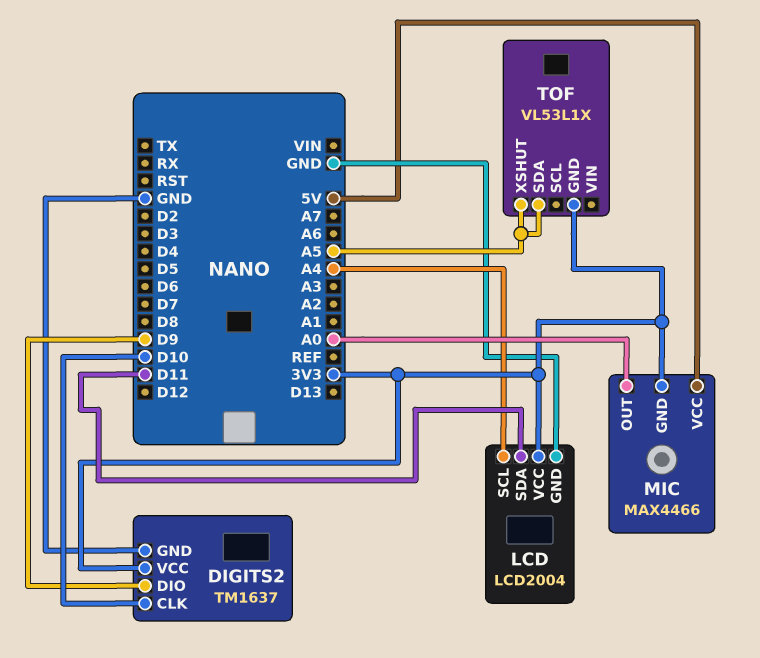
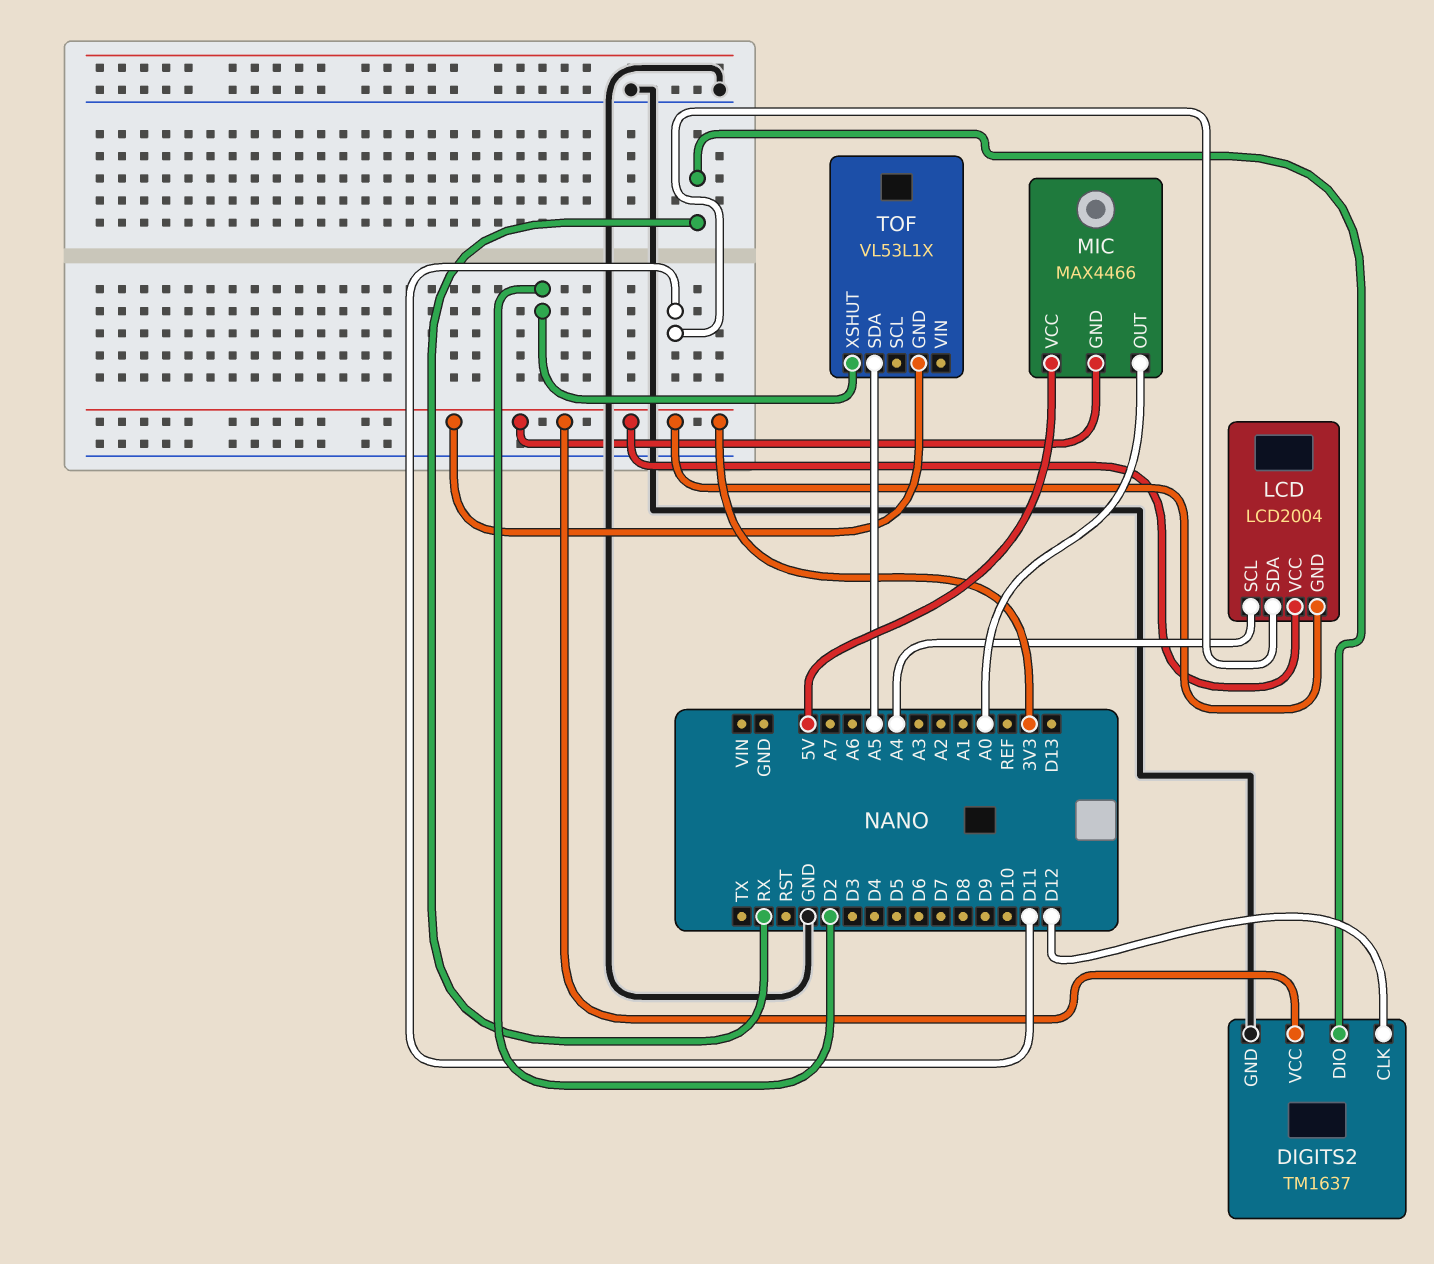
DIGITS2 pin CLK: D10 -> D12
DIGITS2 pin DIO: D9 -> RX
LCD pin GND: GND -> 3V3
TOF pin XSHUT: A5 -> D2

